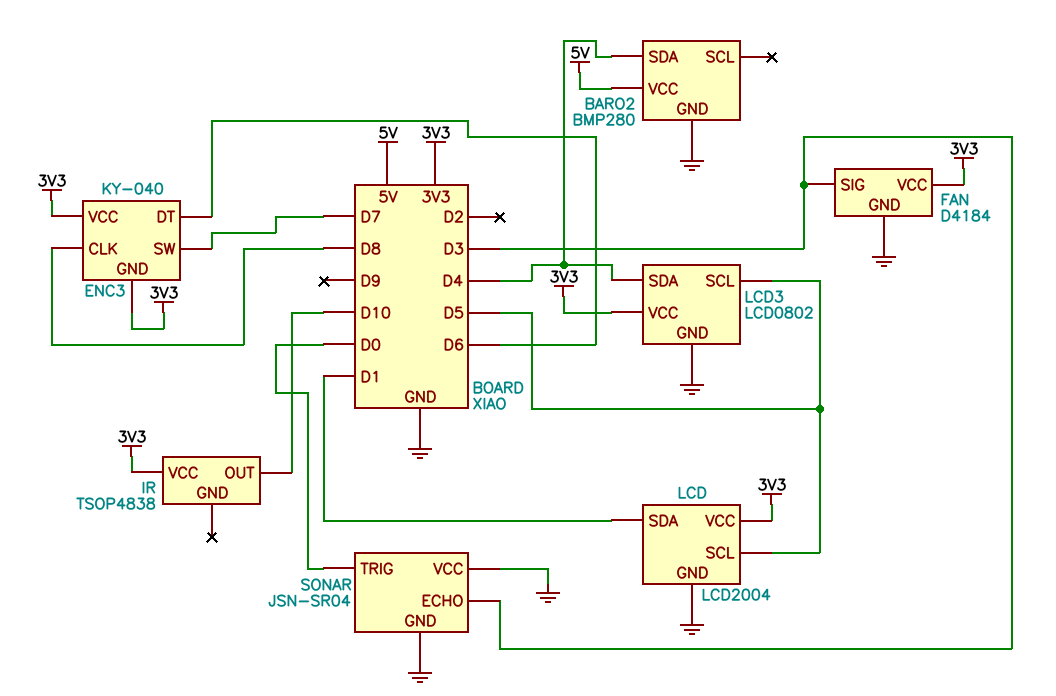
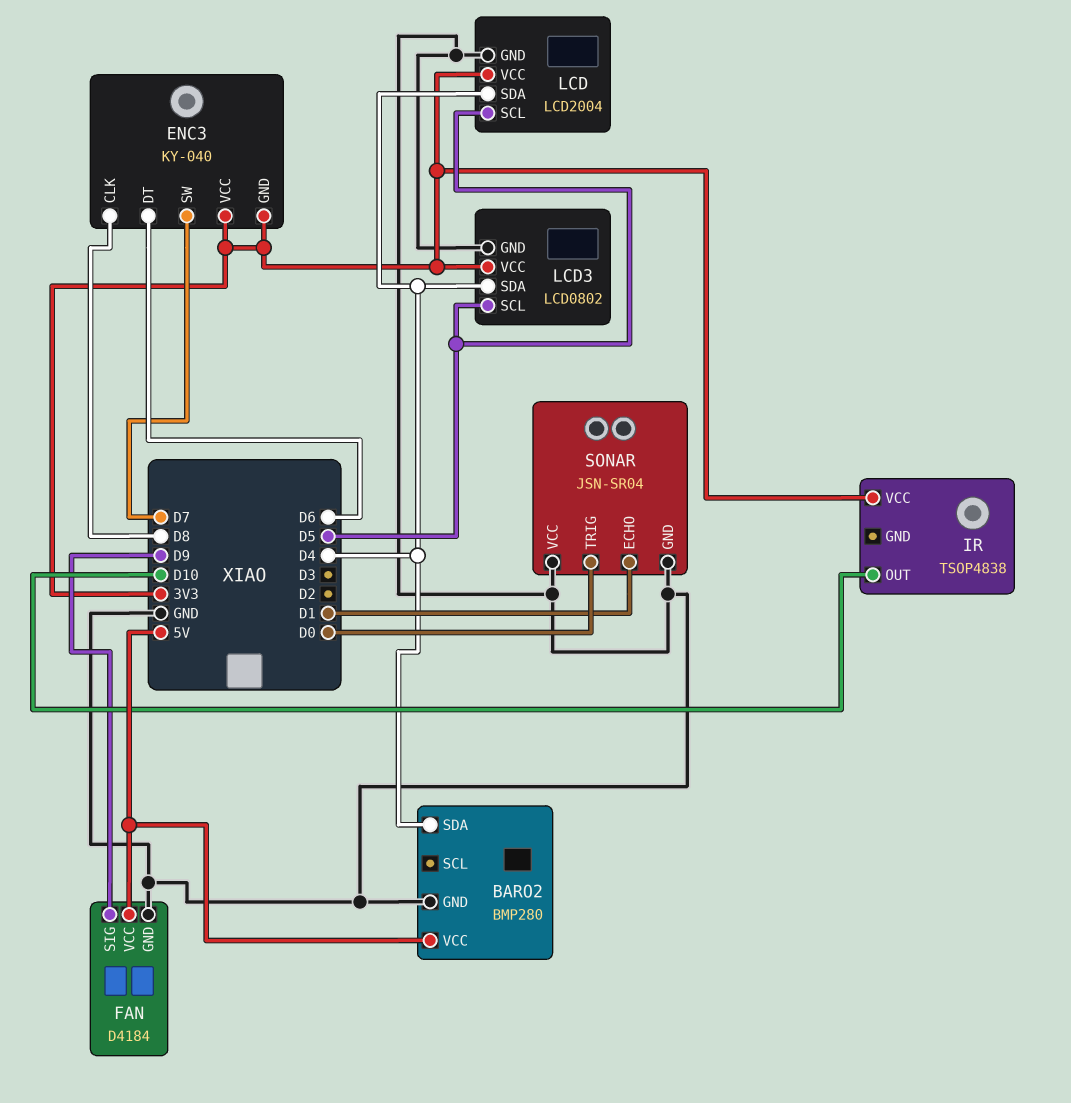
FAN pin SIG: D3 -> D9
FAN pin VCC: 3V3 -> 5V
LCD pin SDA: D1 -> D4
SONAR pin ECHO: D3 -> D1

